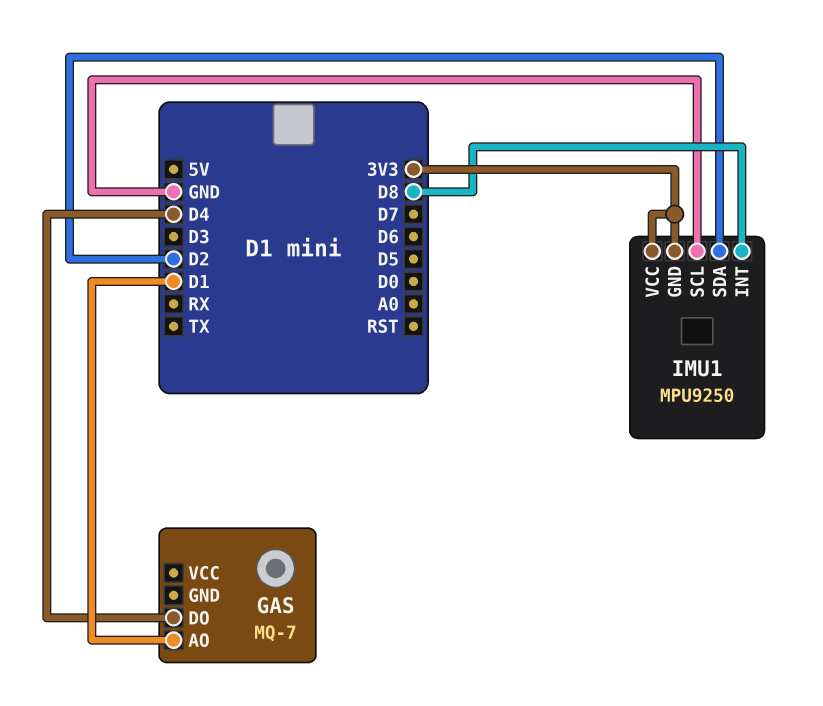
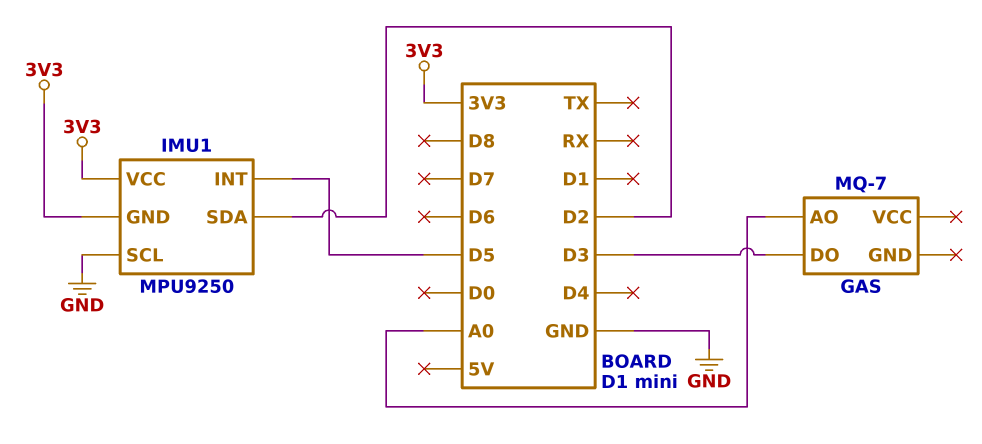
GAS pin AO: D1 -> A0
GAS pin DO: D4 -> D3
IMU1 pin INT: D8 -> D5

